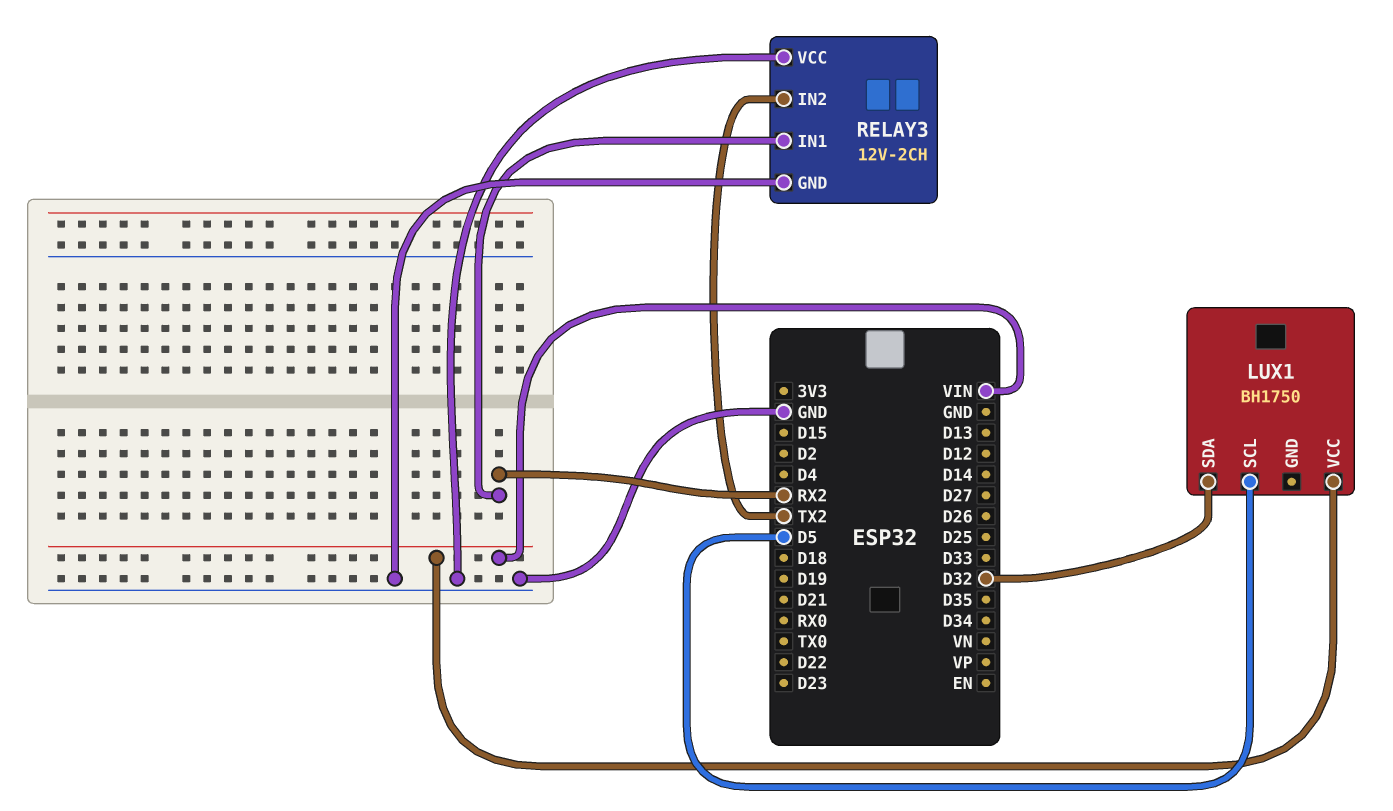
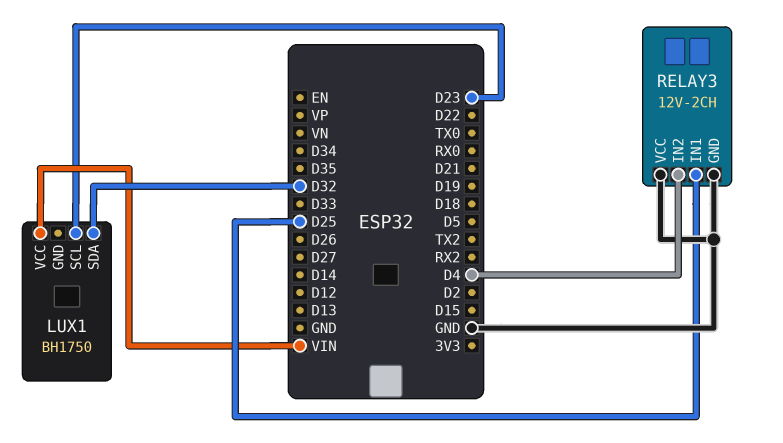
LUX1 pin SCL: D5 -> D23
RELAY3 pin IN1: RX2 -> D25
RELAY3 pin IN2: TX2 -> D4

